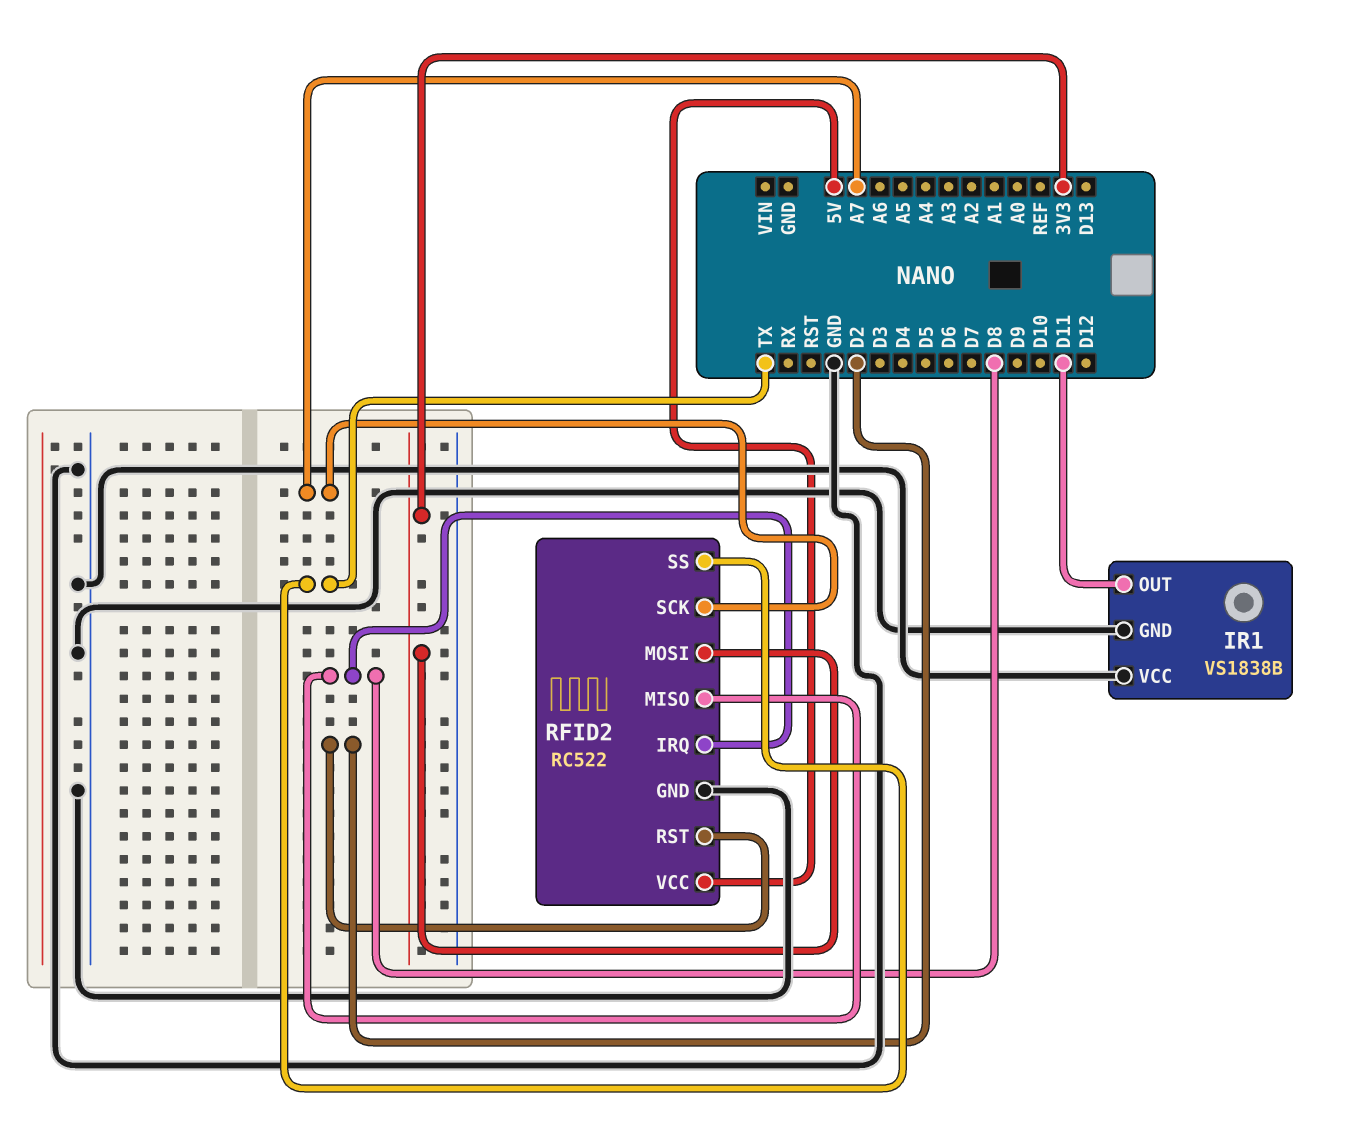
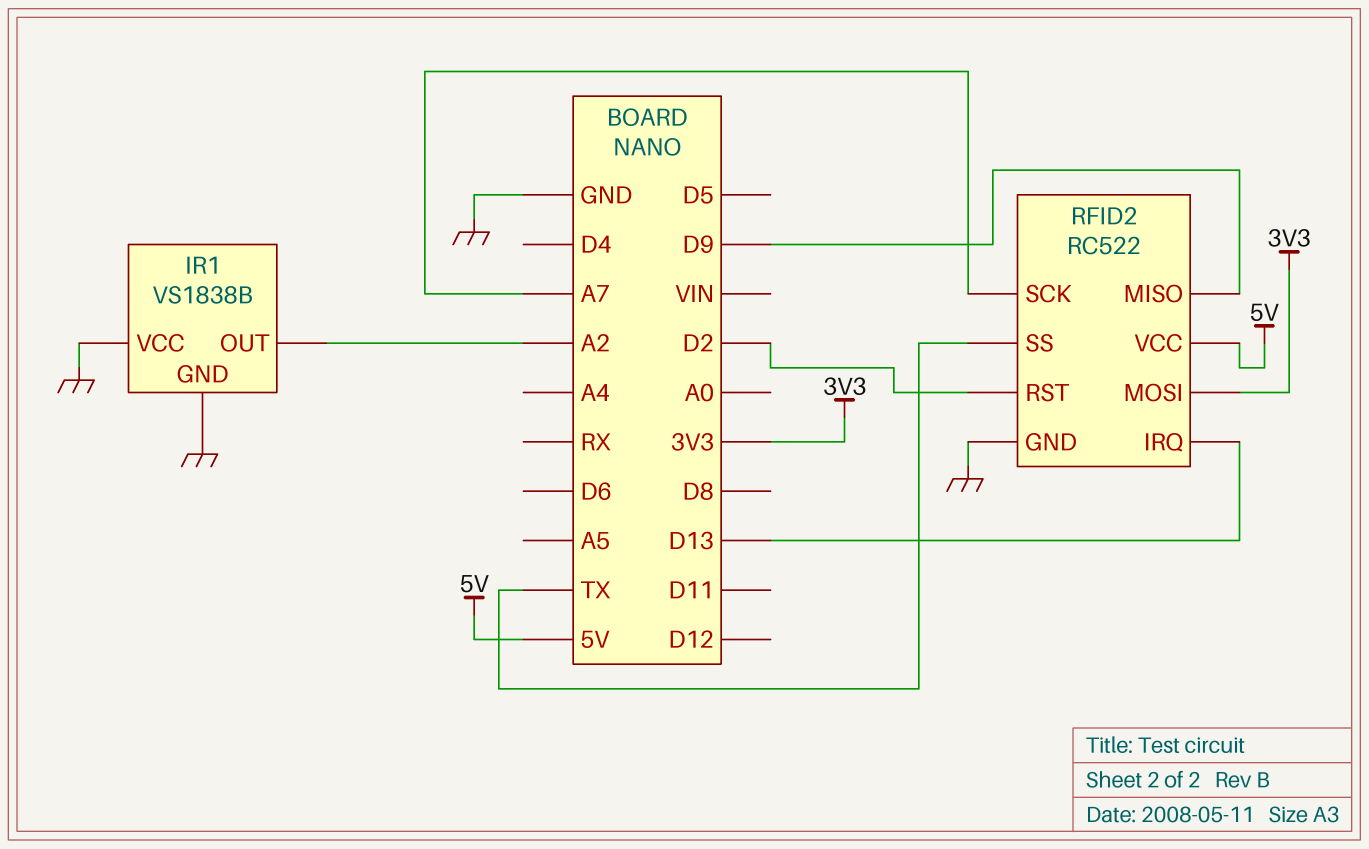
IR1 pin OUT: D11 -> A2
RFID2 pin IRQ: D8 -> D13
RFID2 pin MISO: D8 -> D9

